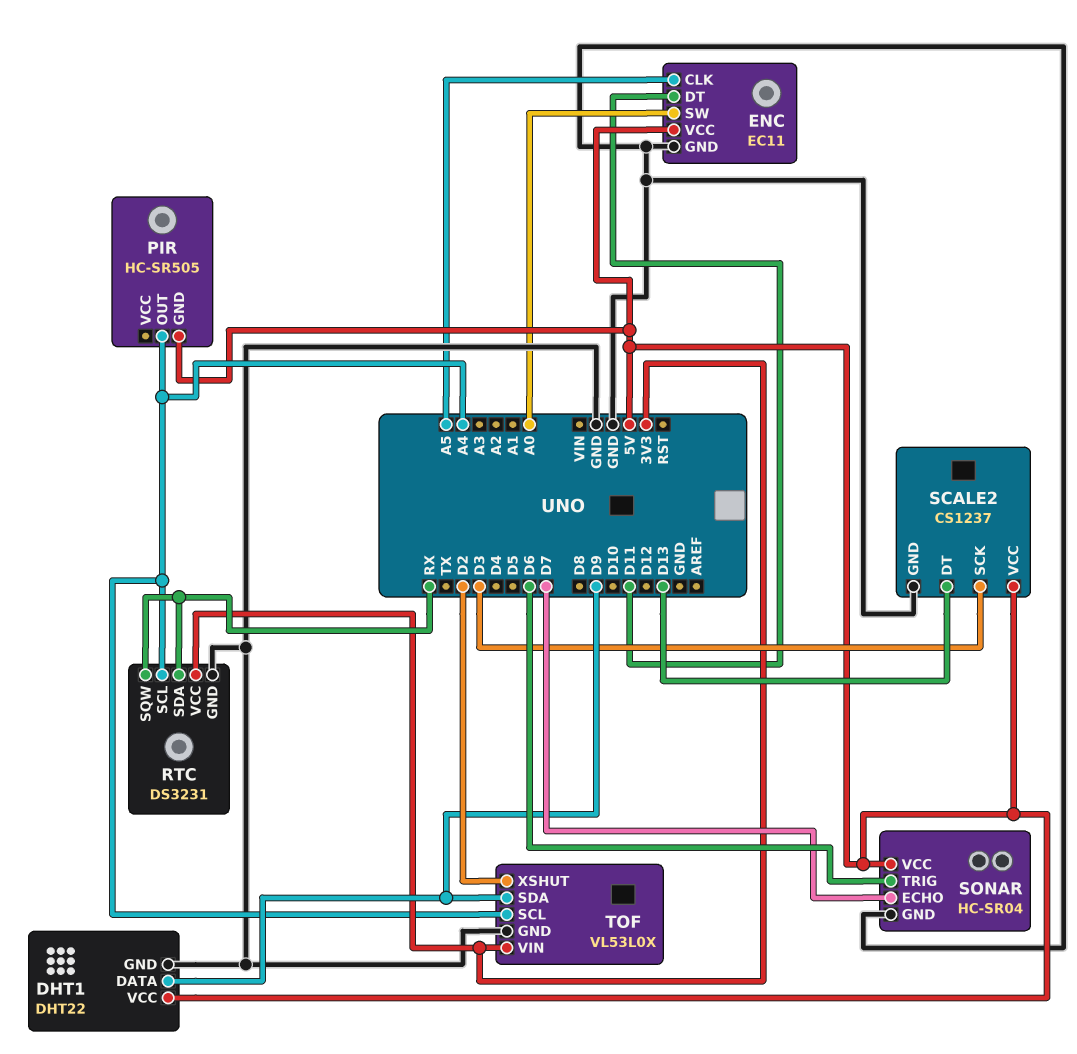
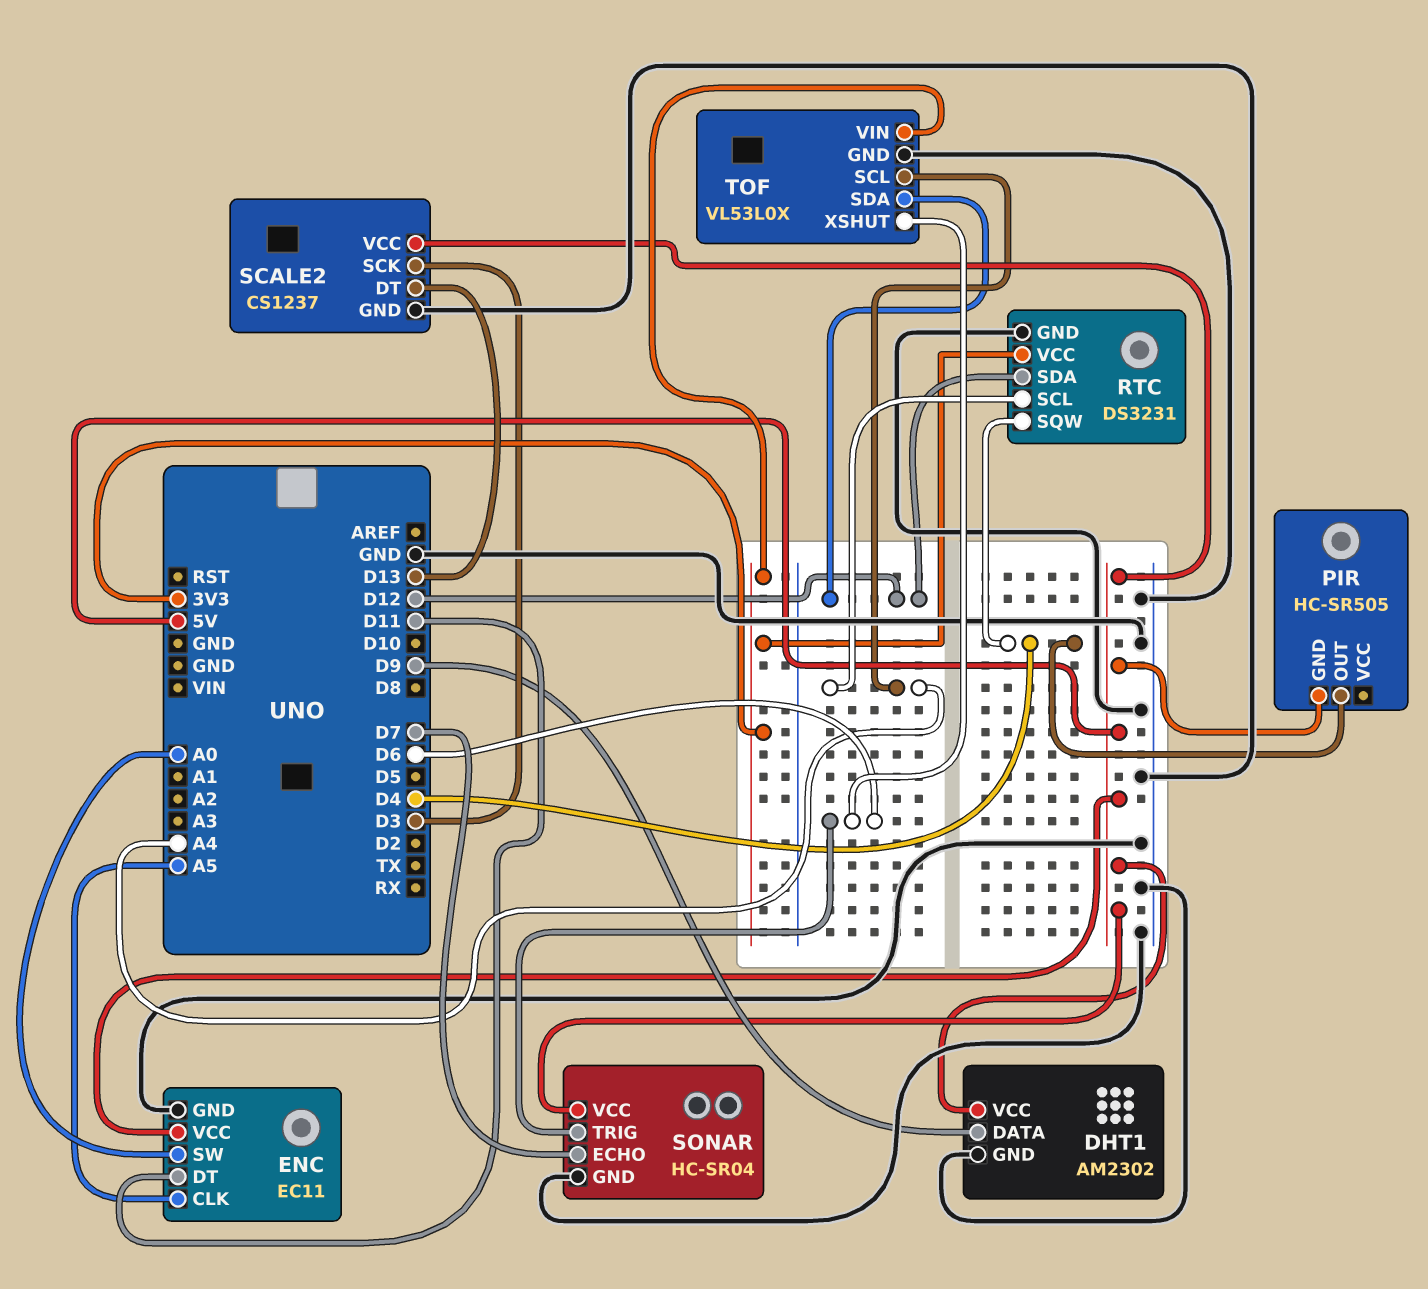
DHT1: DHT22 -> AM2302
PIR pin OUT: A4 -> D4
RTC pin SDA: RX -> D12
RTC pin SQW: RX -> D4
TOF pin SDA: D9 -> D12
TOF pin XSHUT: D2 -> D6

